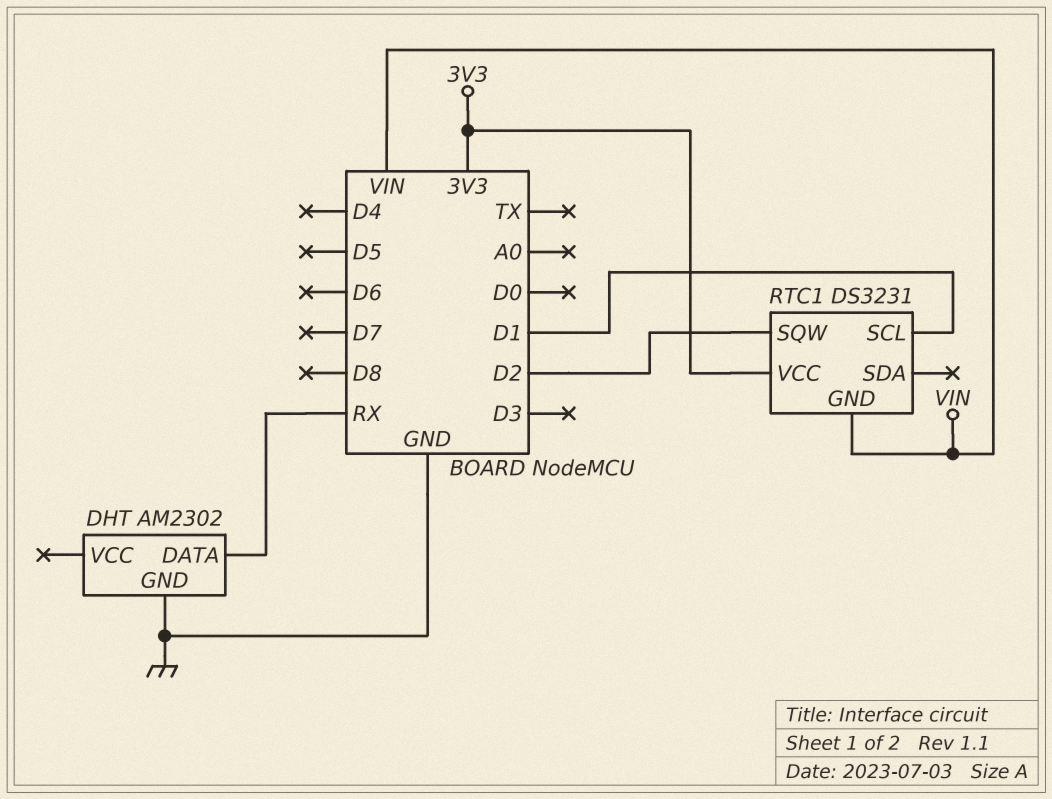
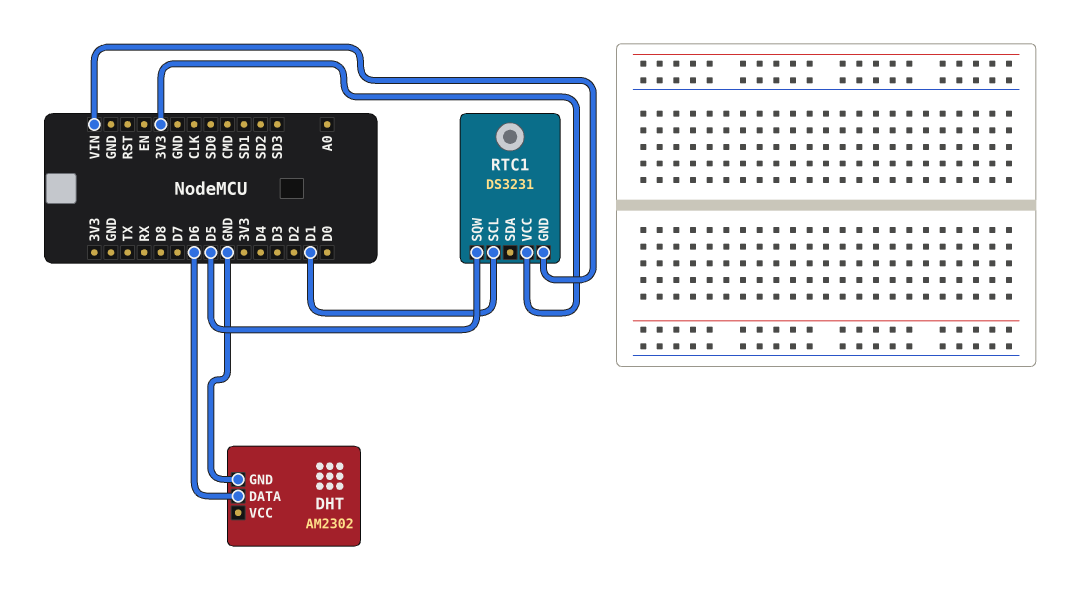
DHT pin DATA: RX -> D6
RTC1 pin SQW: D2 -> D5

